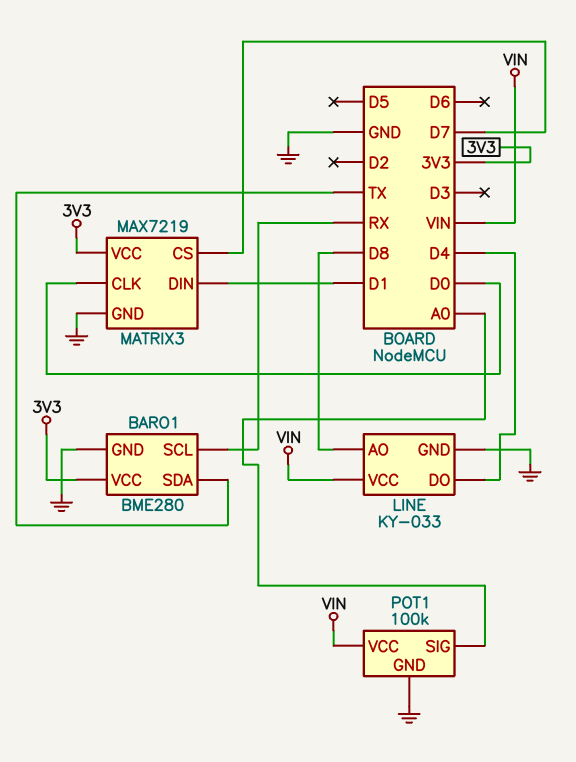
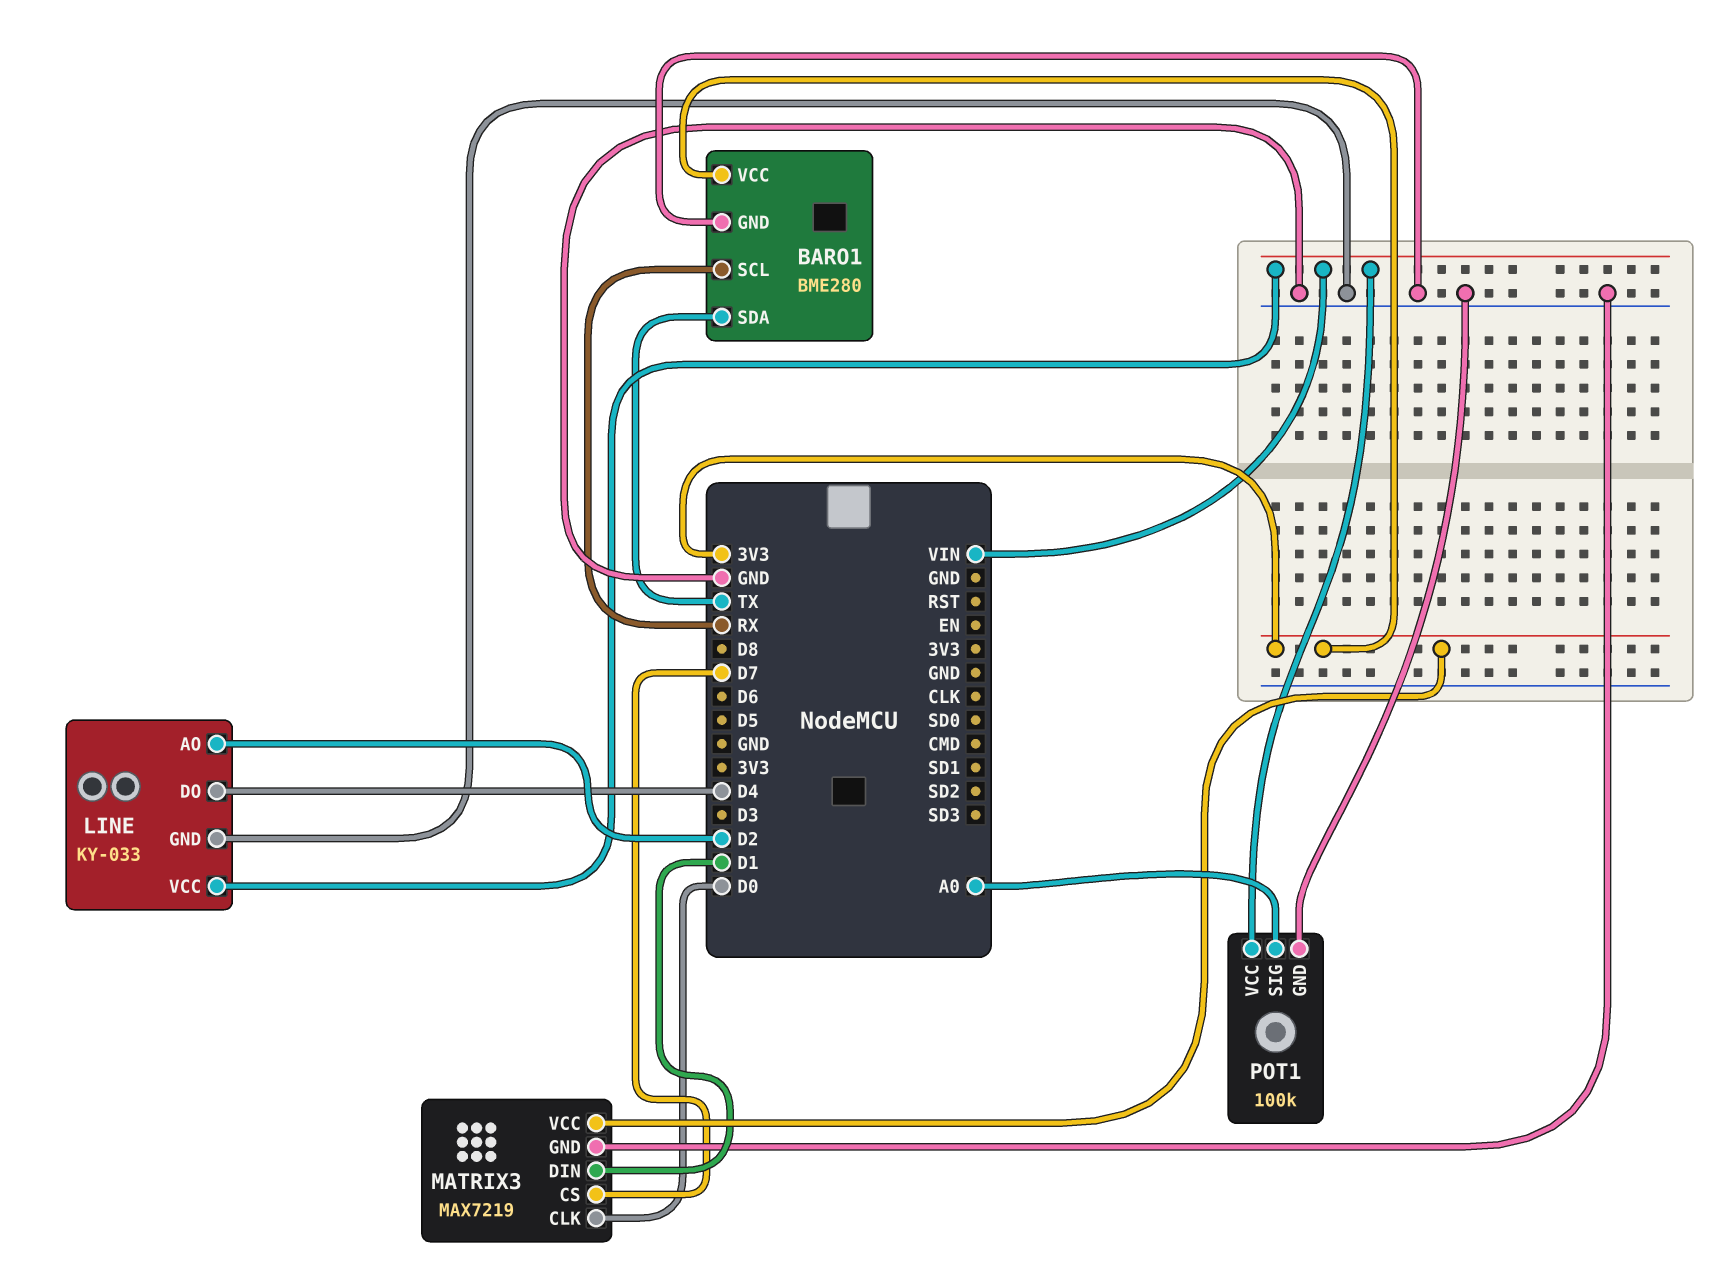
LINE pin AO: D8 -> D2

